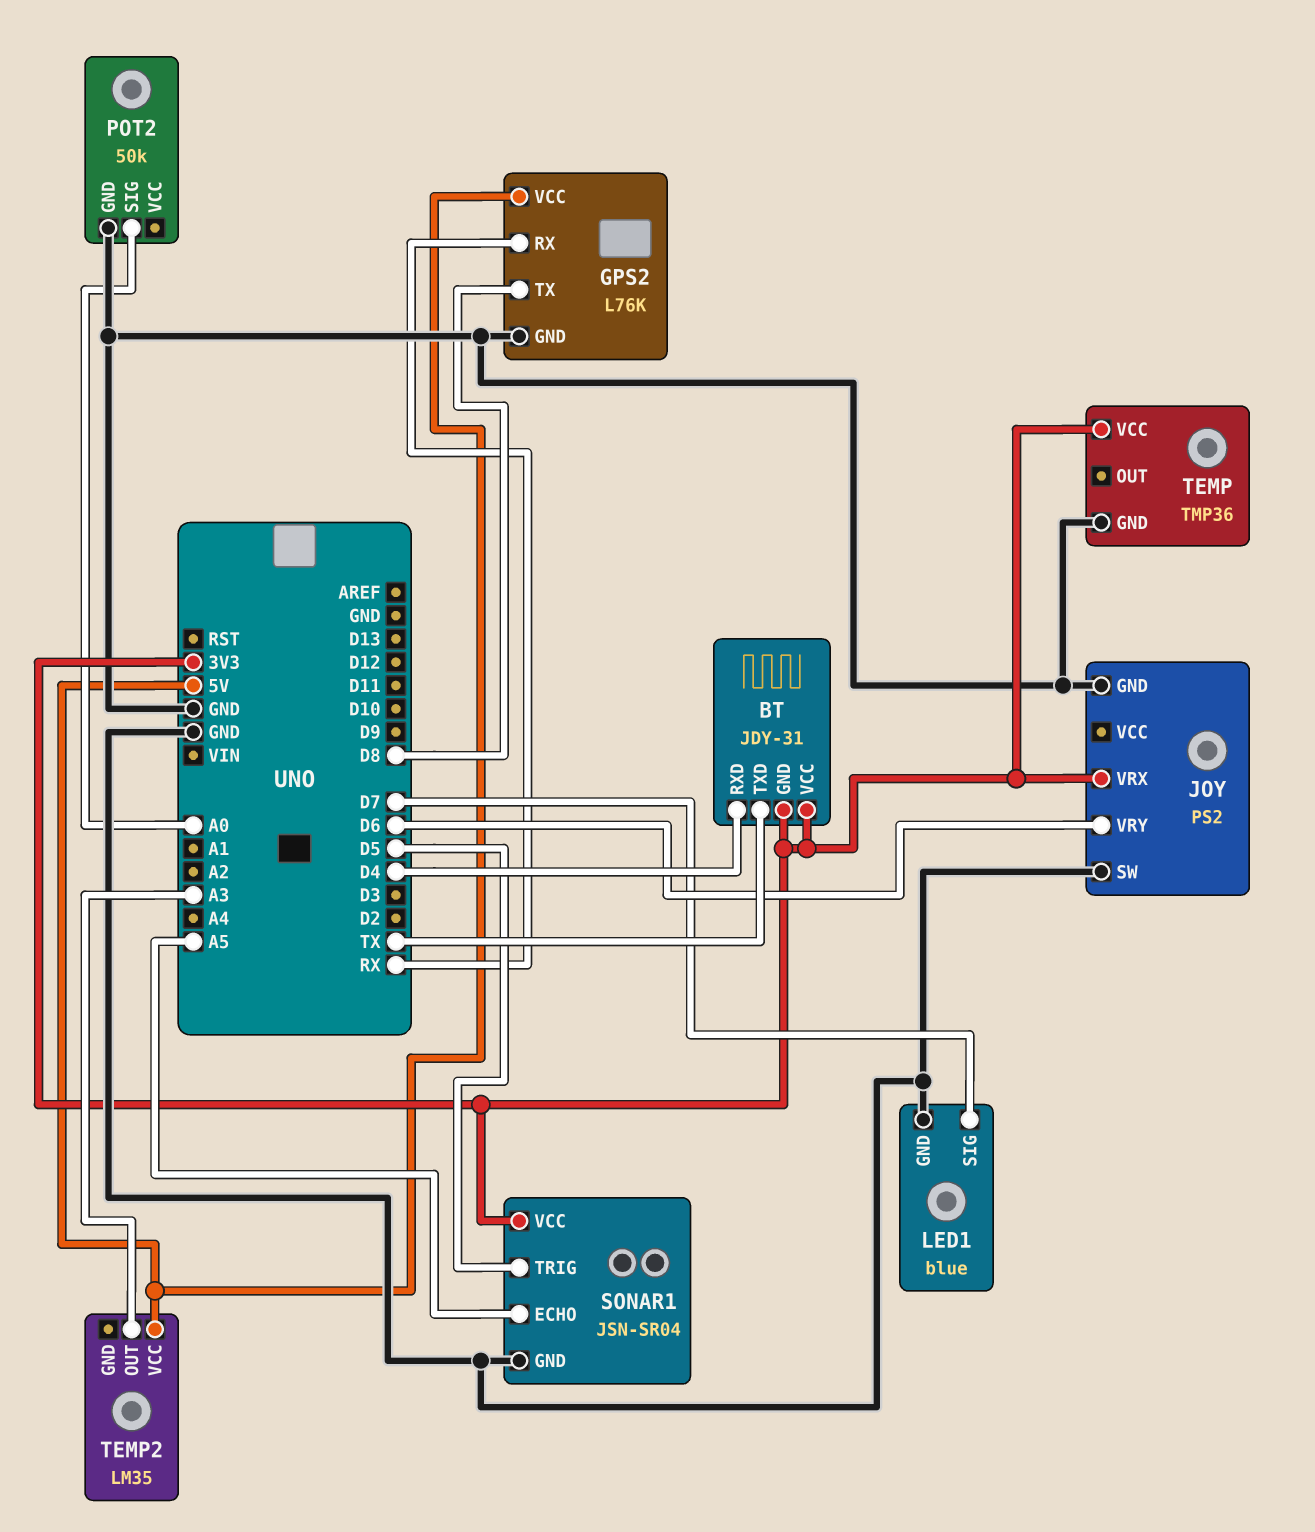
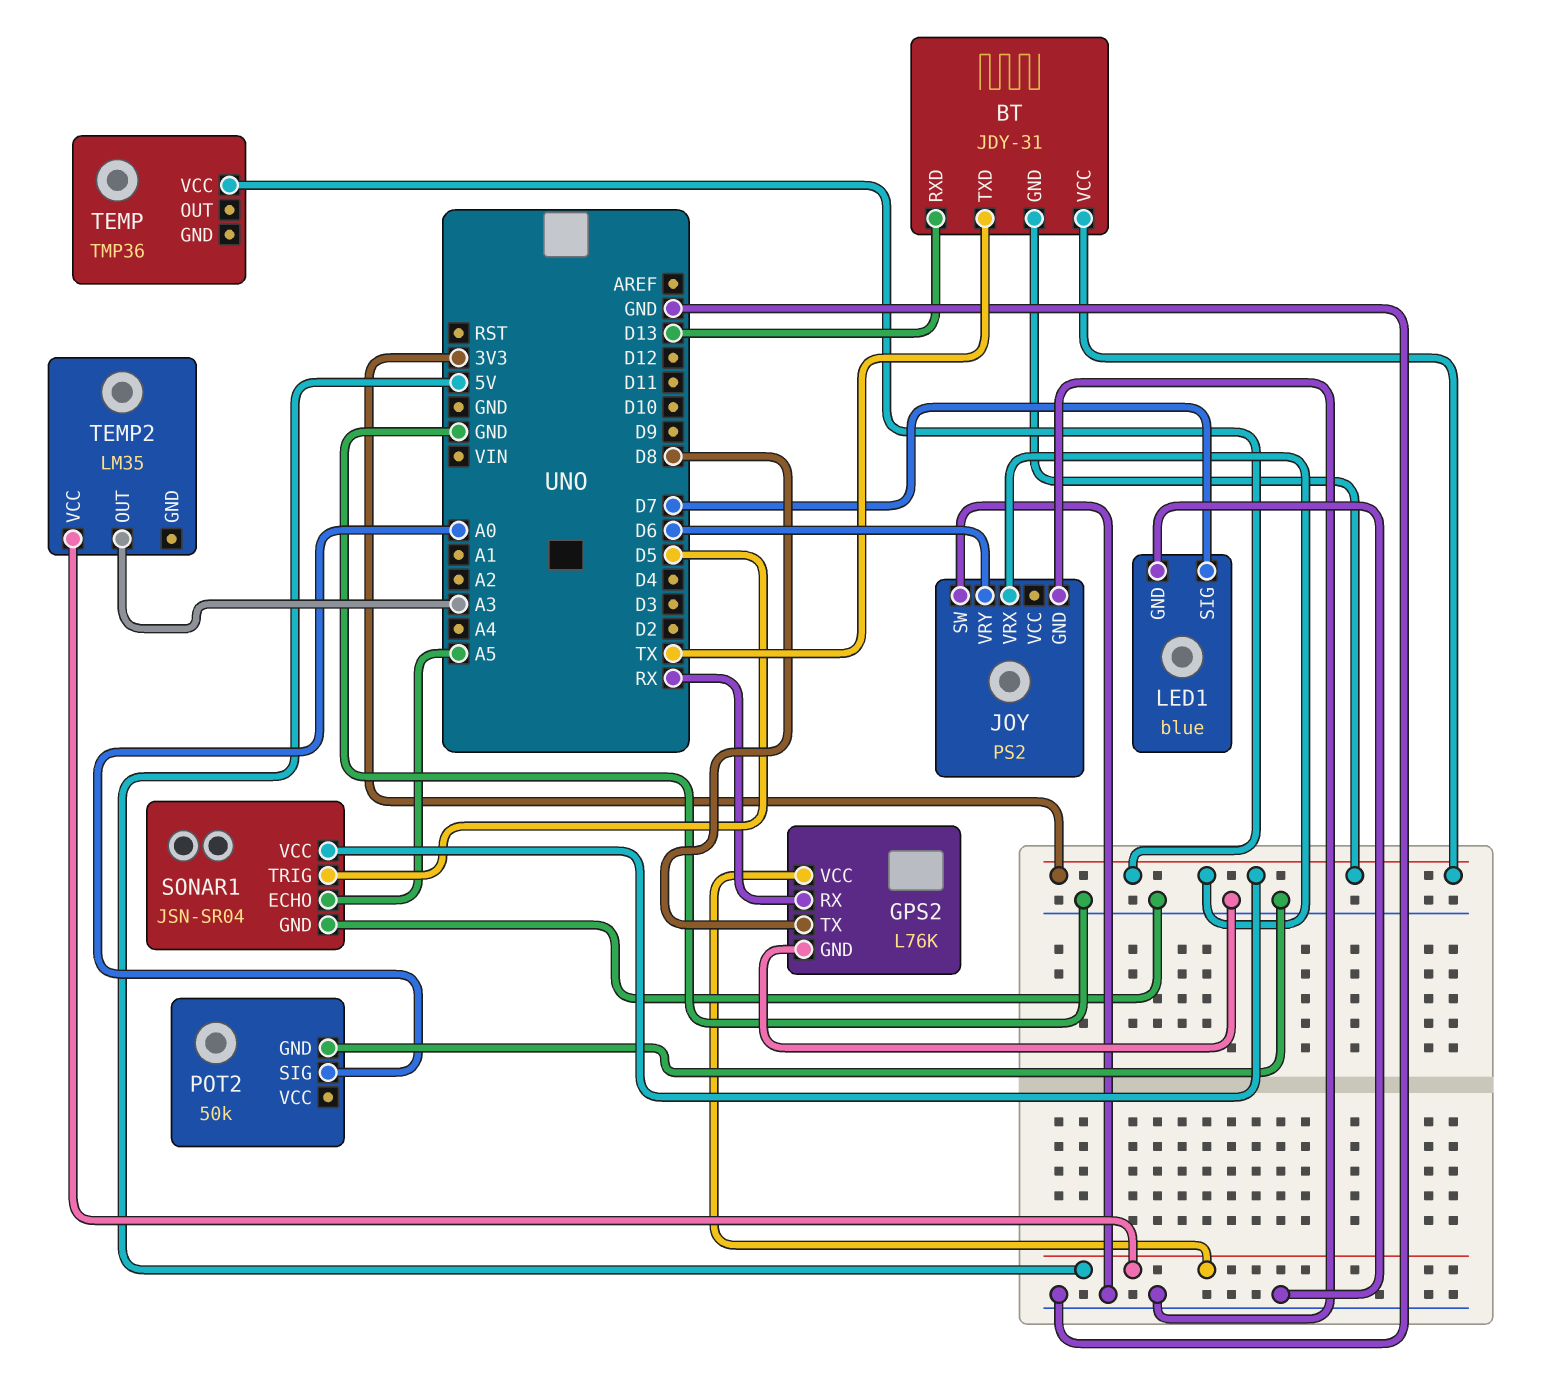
BT pin RXD: D4 -> D13
TEMP pin GND: GND -> none

